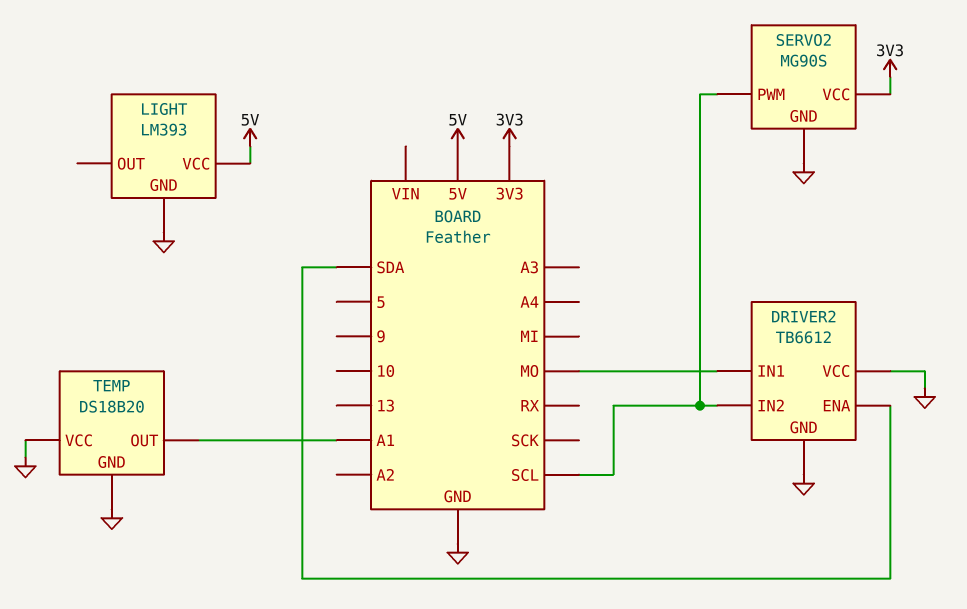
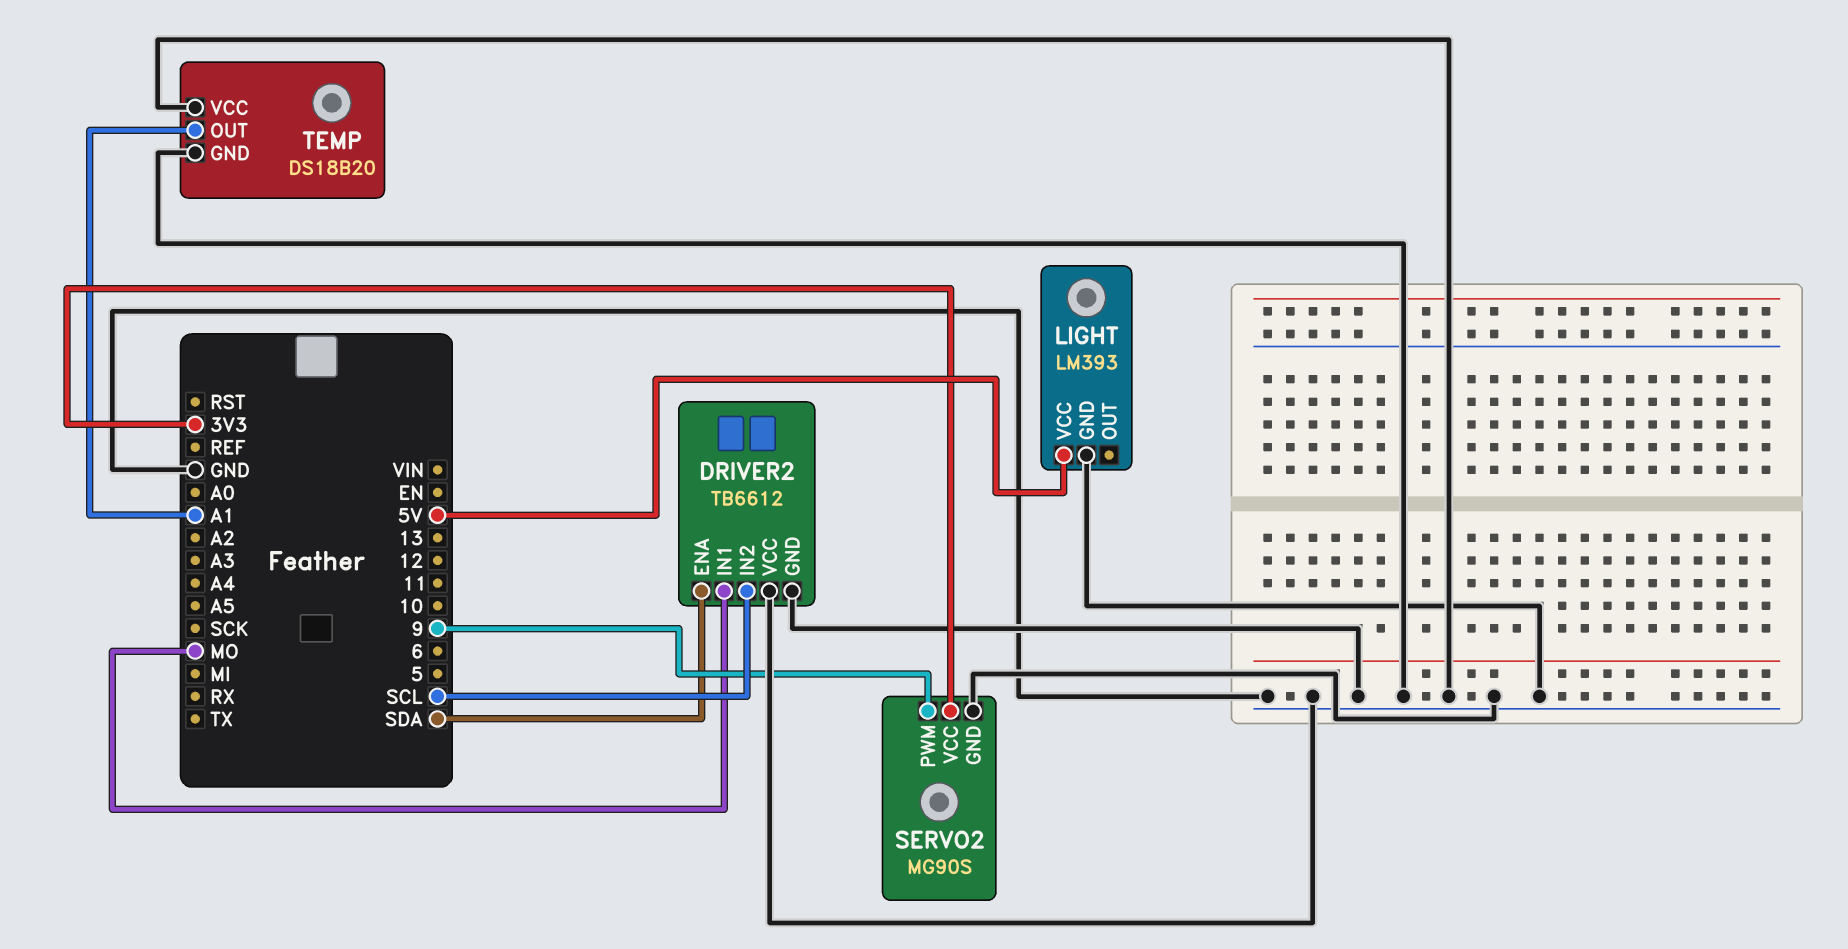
SERVO2 pin PWM: SCL -> 9

